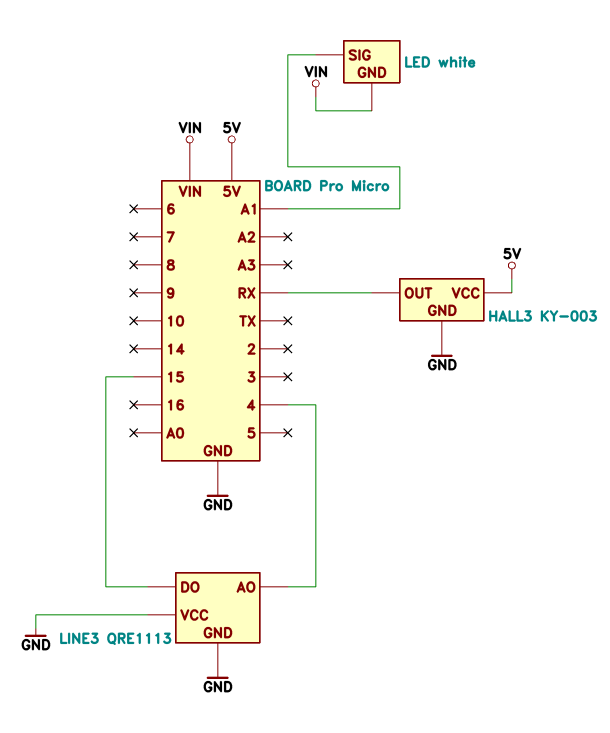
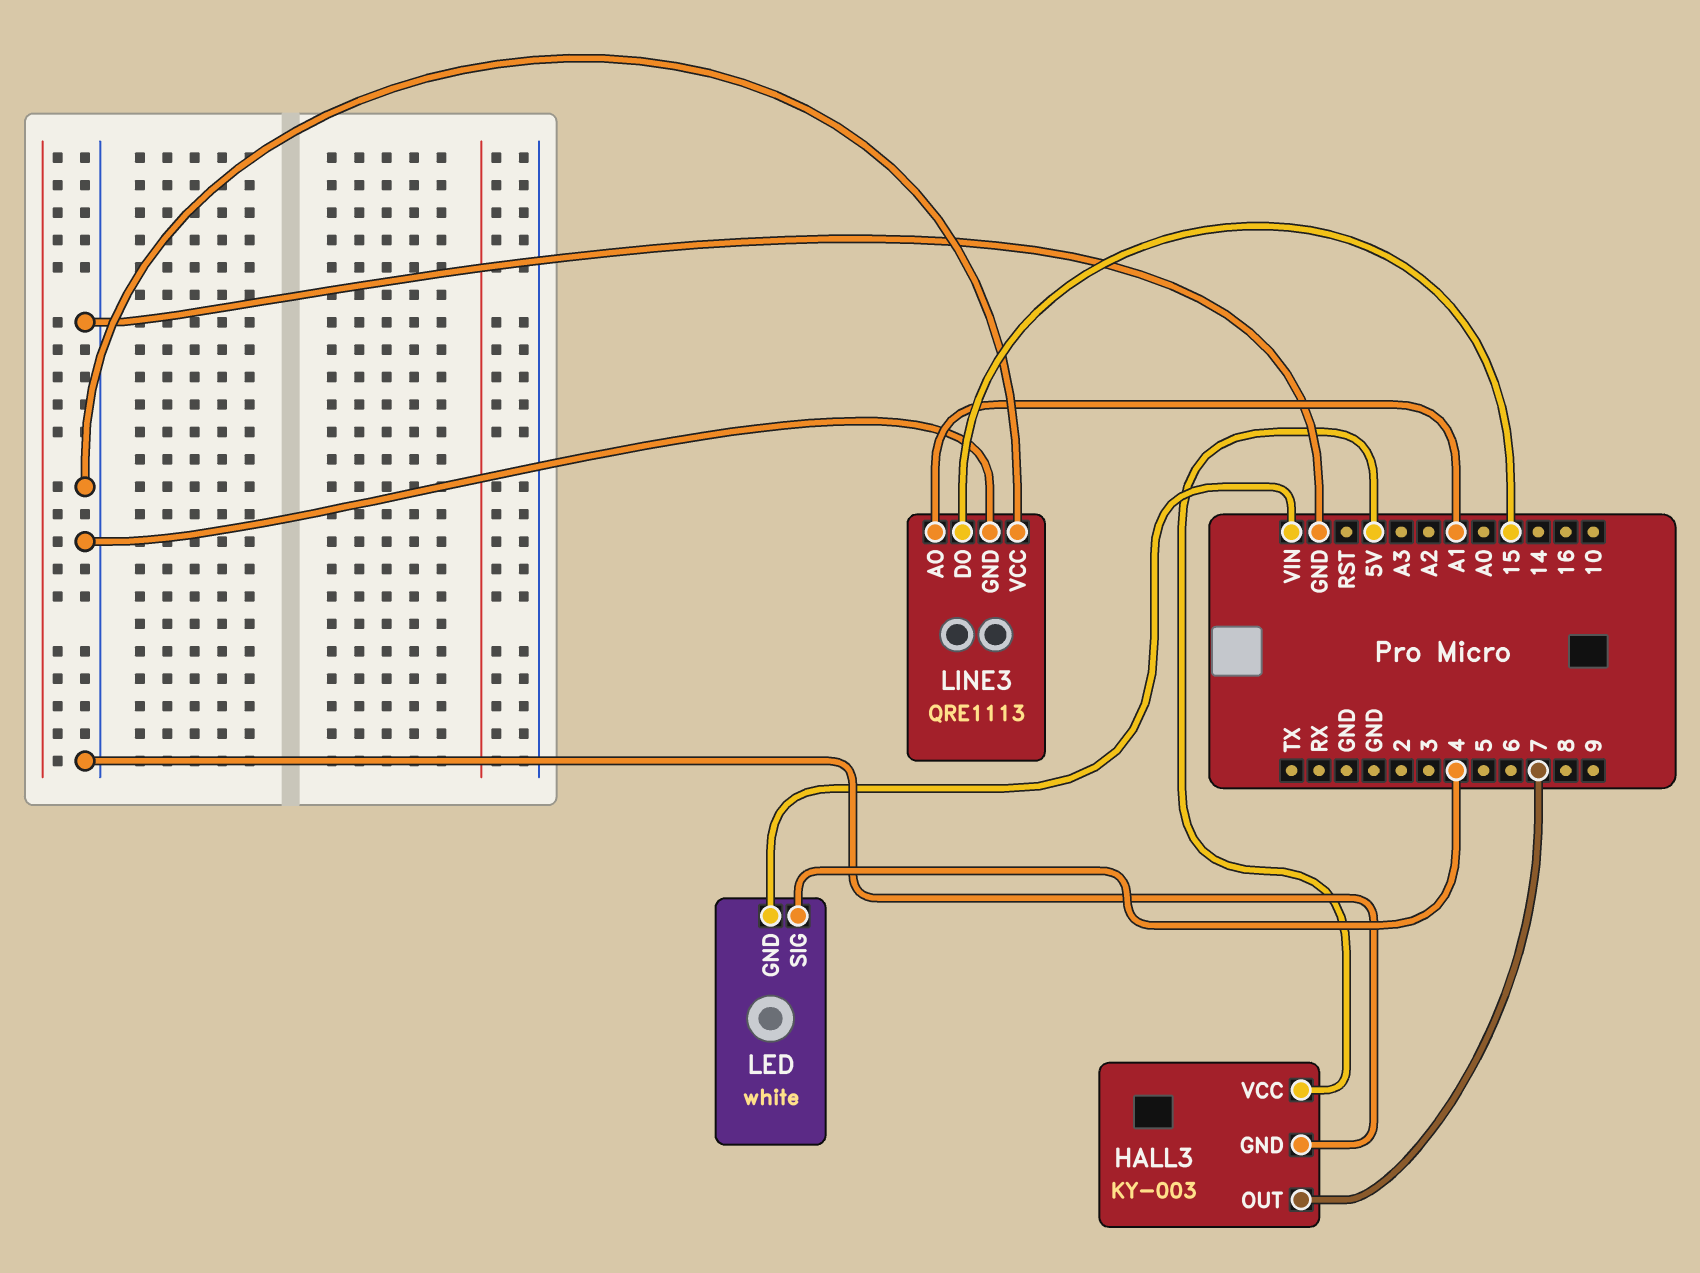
HALL3 pin OUT: RX -> 7
LED pin SIG: A1 -> 4
LINE3 pin AO: 4 -> A1

